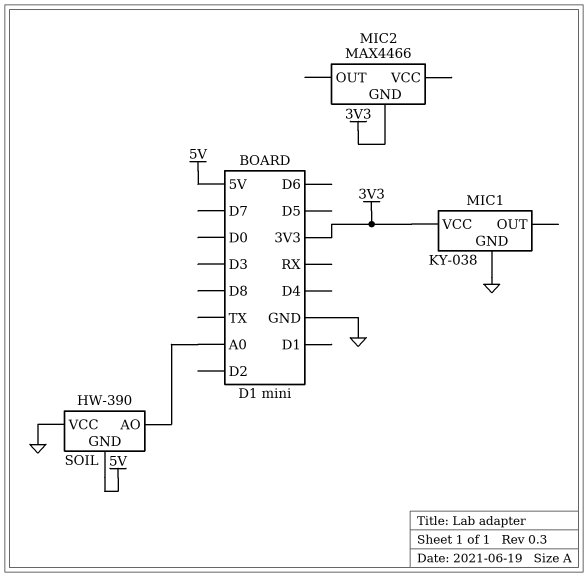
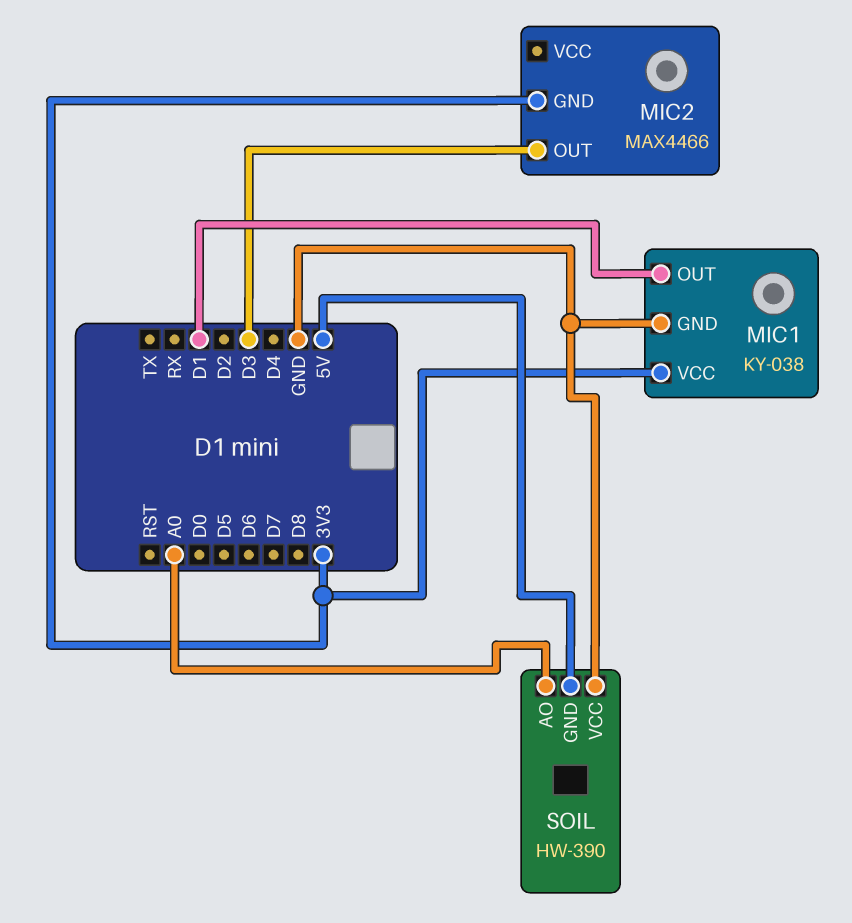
MIC1 pin OUT: none -> D1
MIC2 pin OUT: none -> D3

